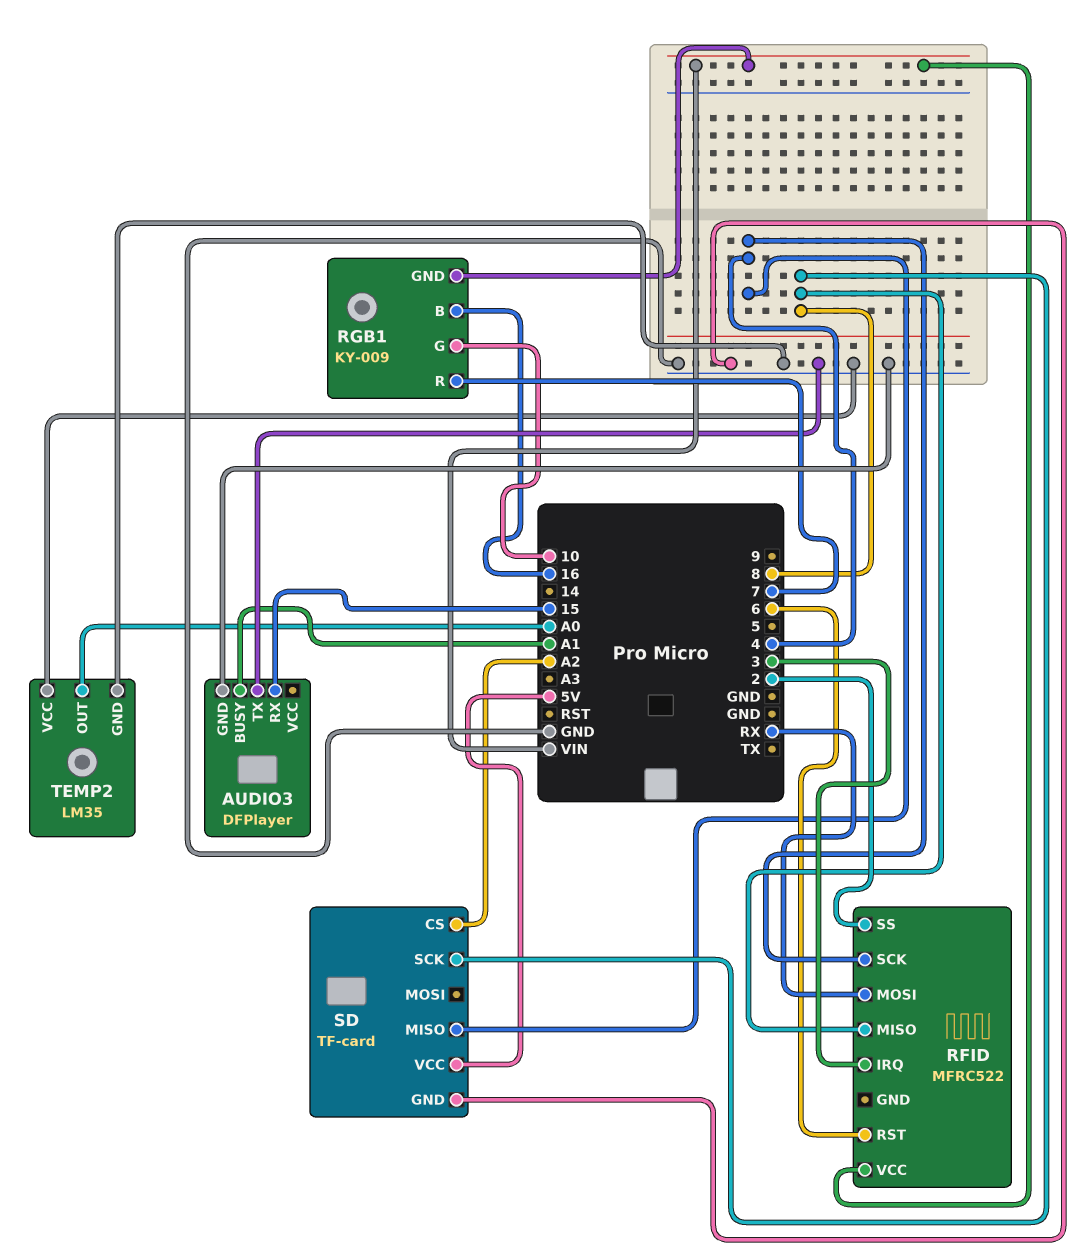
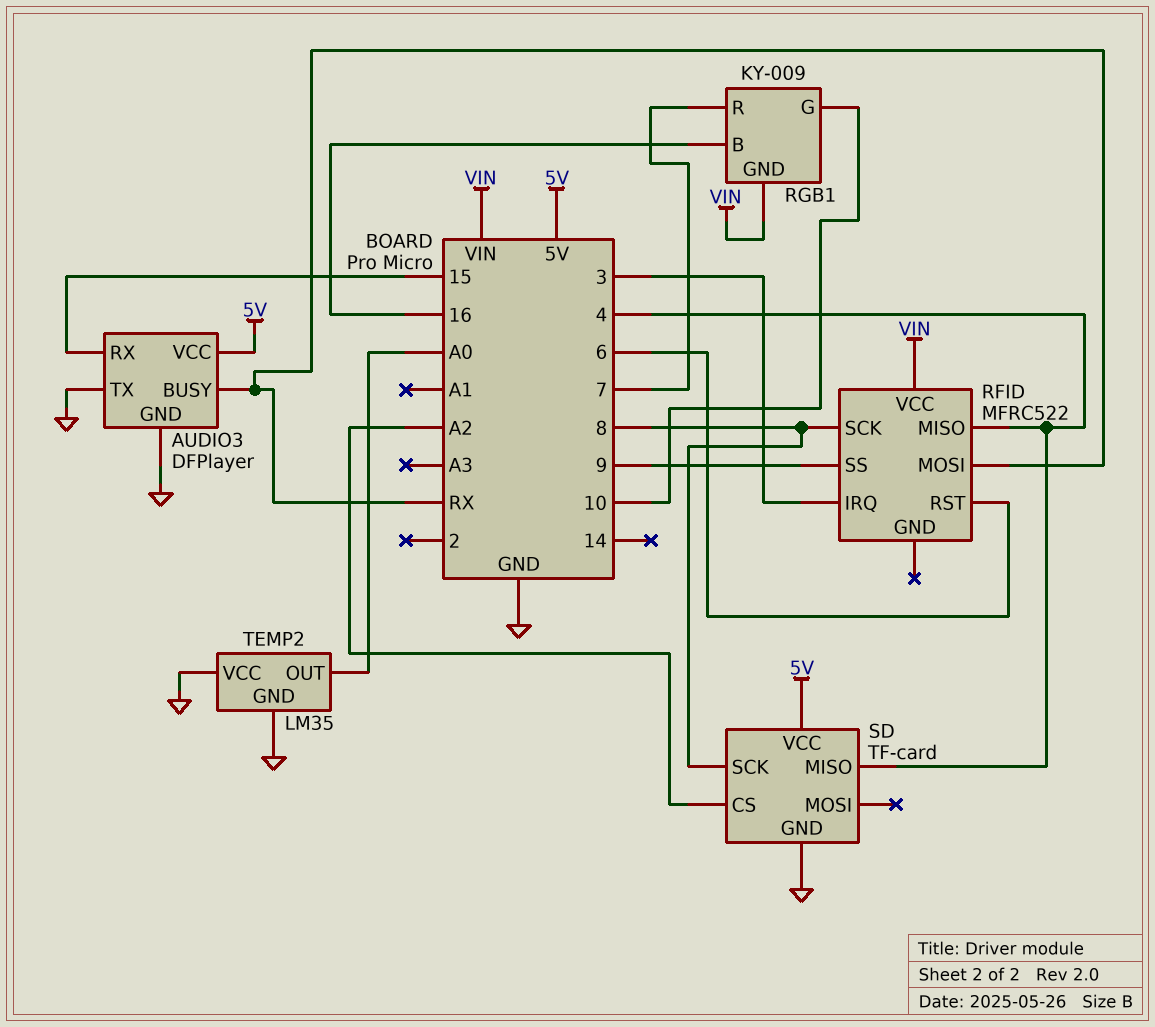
AUDIO3 pin BUSY: A1 -> RX
AUDIO3 pin VCC: none -> 5V
RFID pin MISO: 8 -> 4
RFID pin SCK: 4 -> 8
RFID pin SS: 2 -> 9

